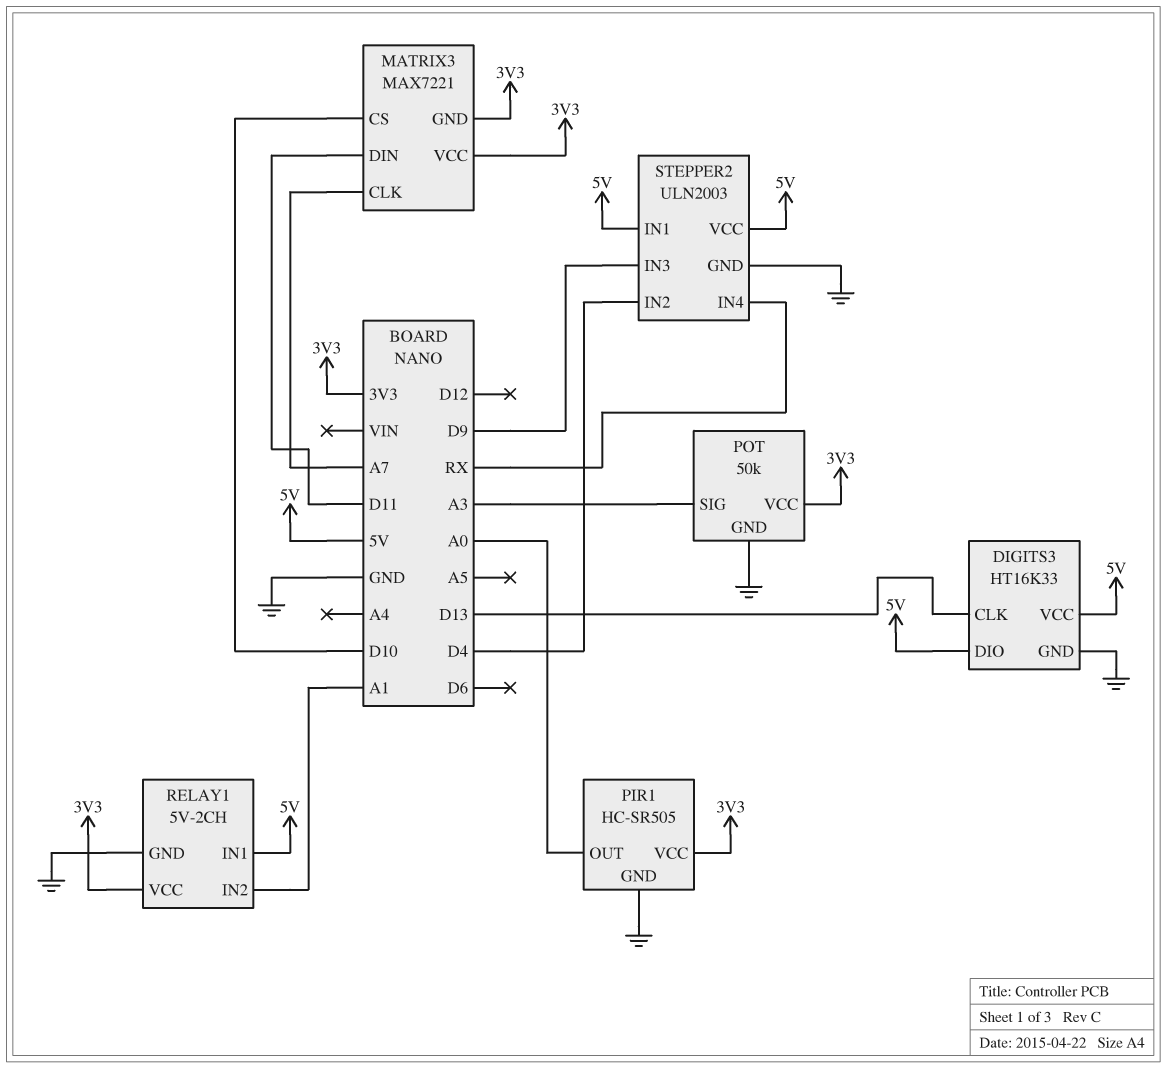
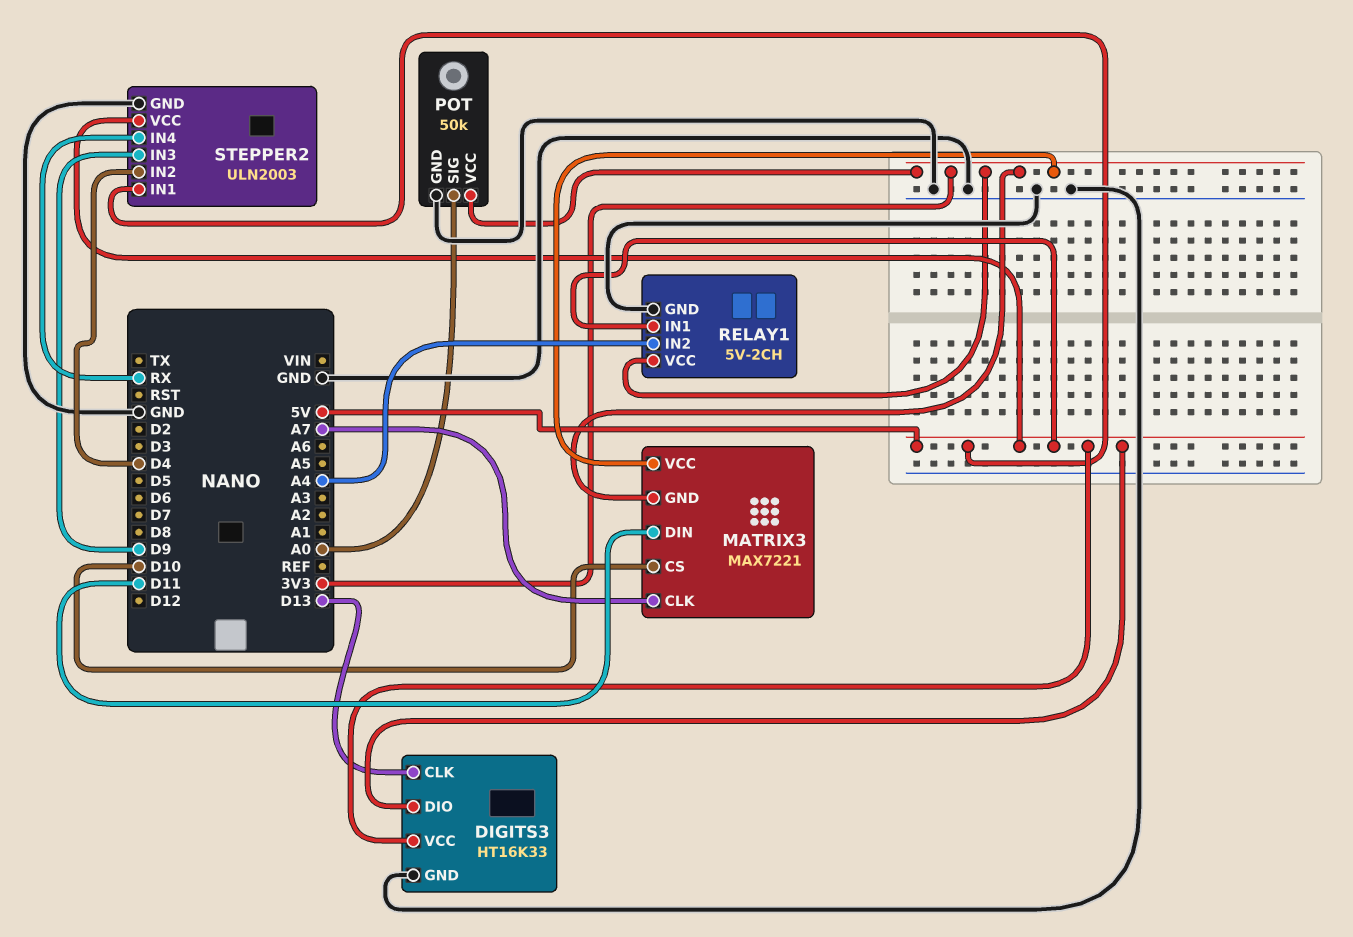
PIR1: HC-SR505 -> none
PIR1 pin GND: GND -> none
PIR1 pin OUT: A0 -> none
PIR1 pin VCC: 3V3 -> none
POT pin SIG: A3 -> A0
RELAY1 pin IN2: A1 -> A4

